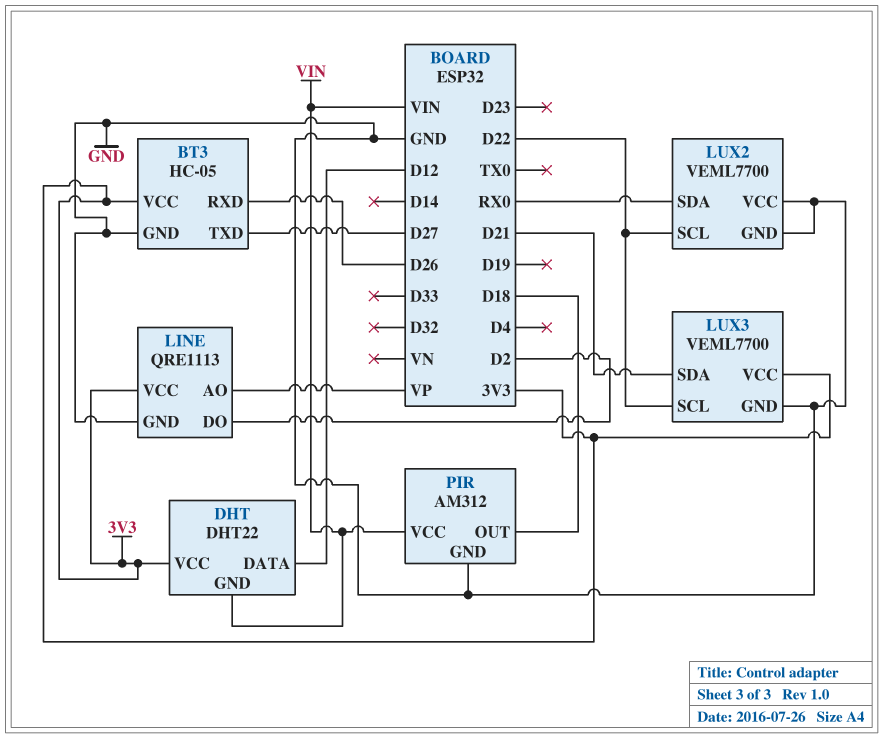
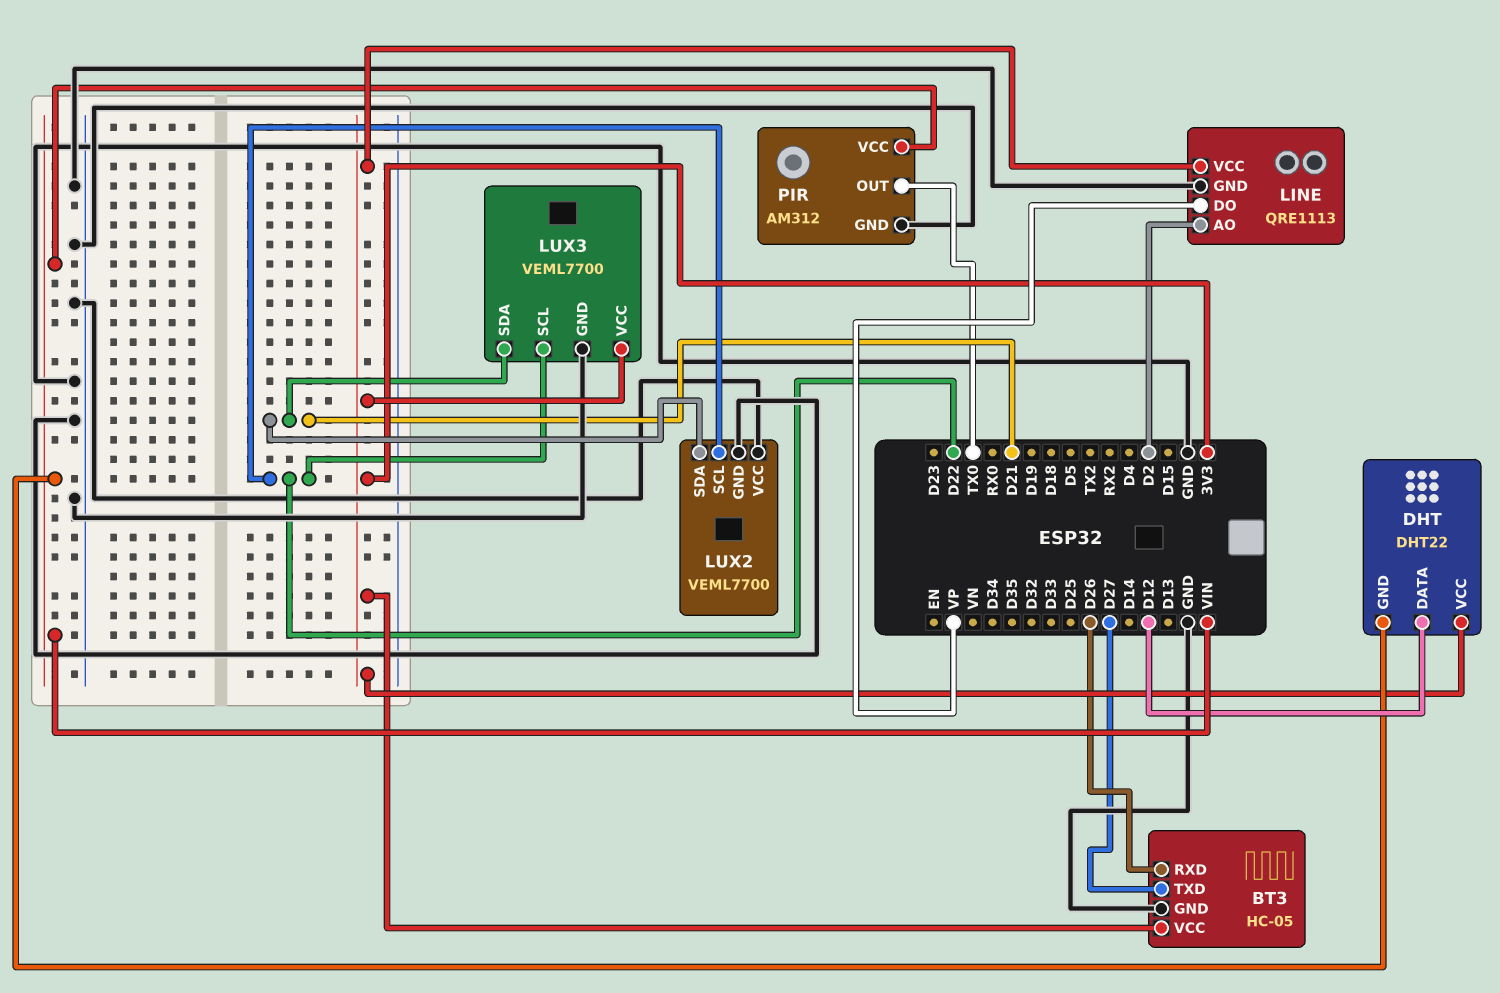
LINE pin AO: VP -> D2
LINE pin DO: D2 -> VP
LUX2 pin SDA: RX0 -> D21
PIR pin OUT: D18 -> TX0

